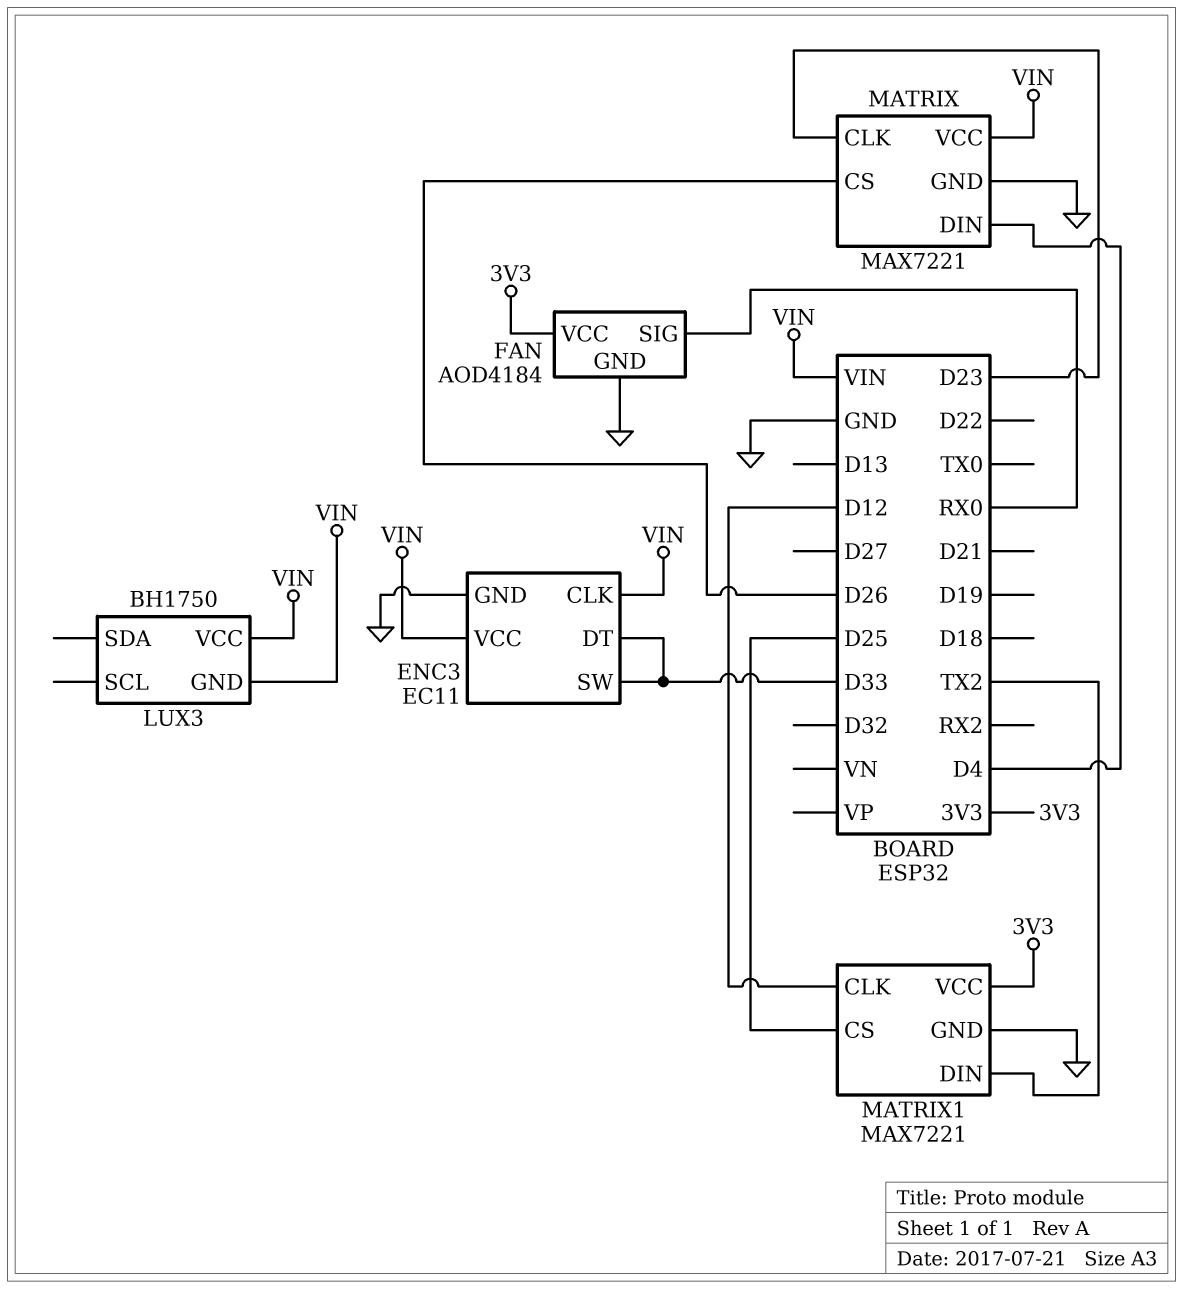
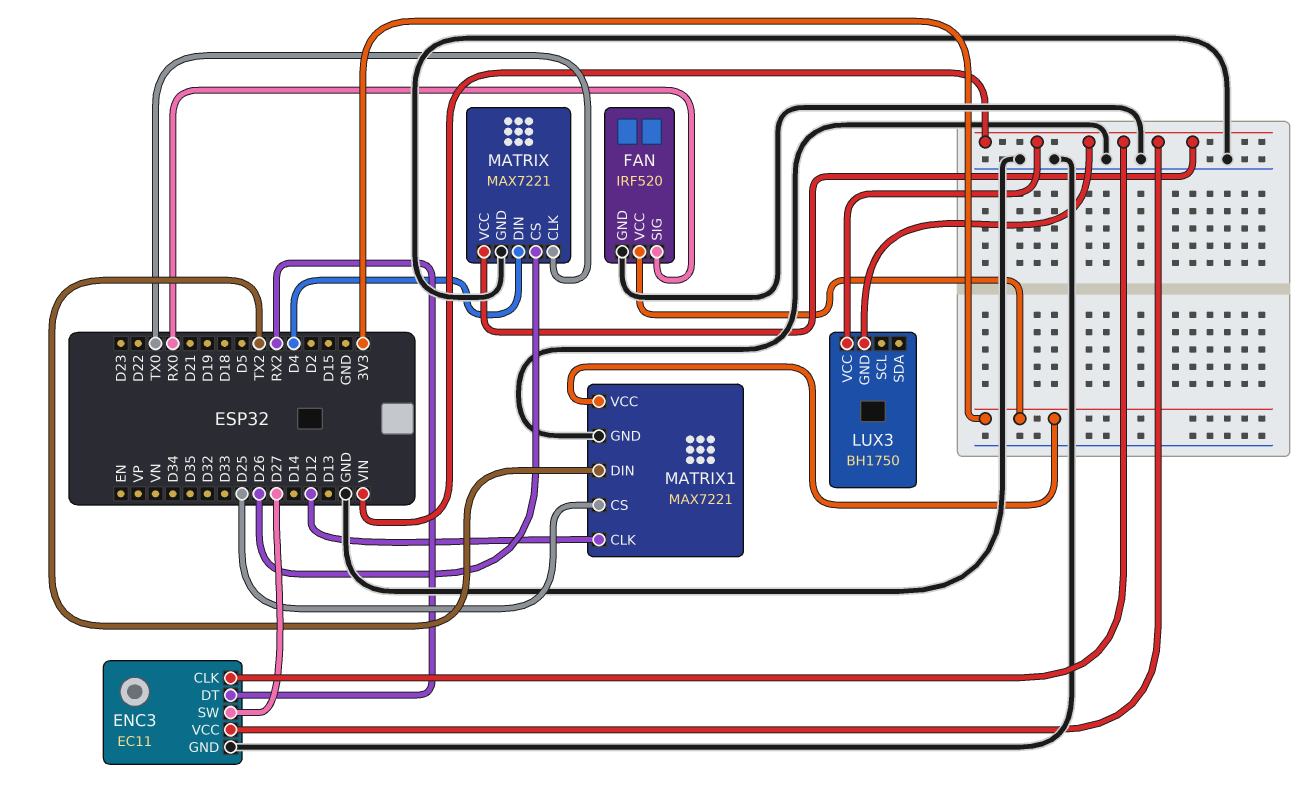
ENC3 pin DT: D33 -> RX2
ENC3 pin SW: D33 -> D27
FAN: AOD4184 -> IRF520
MATRIX pin CLK: D23 -> TX0

